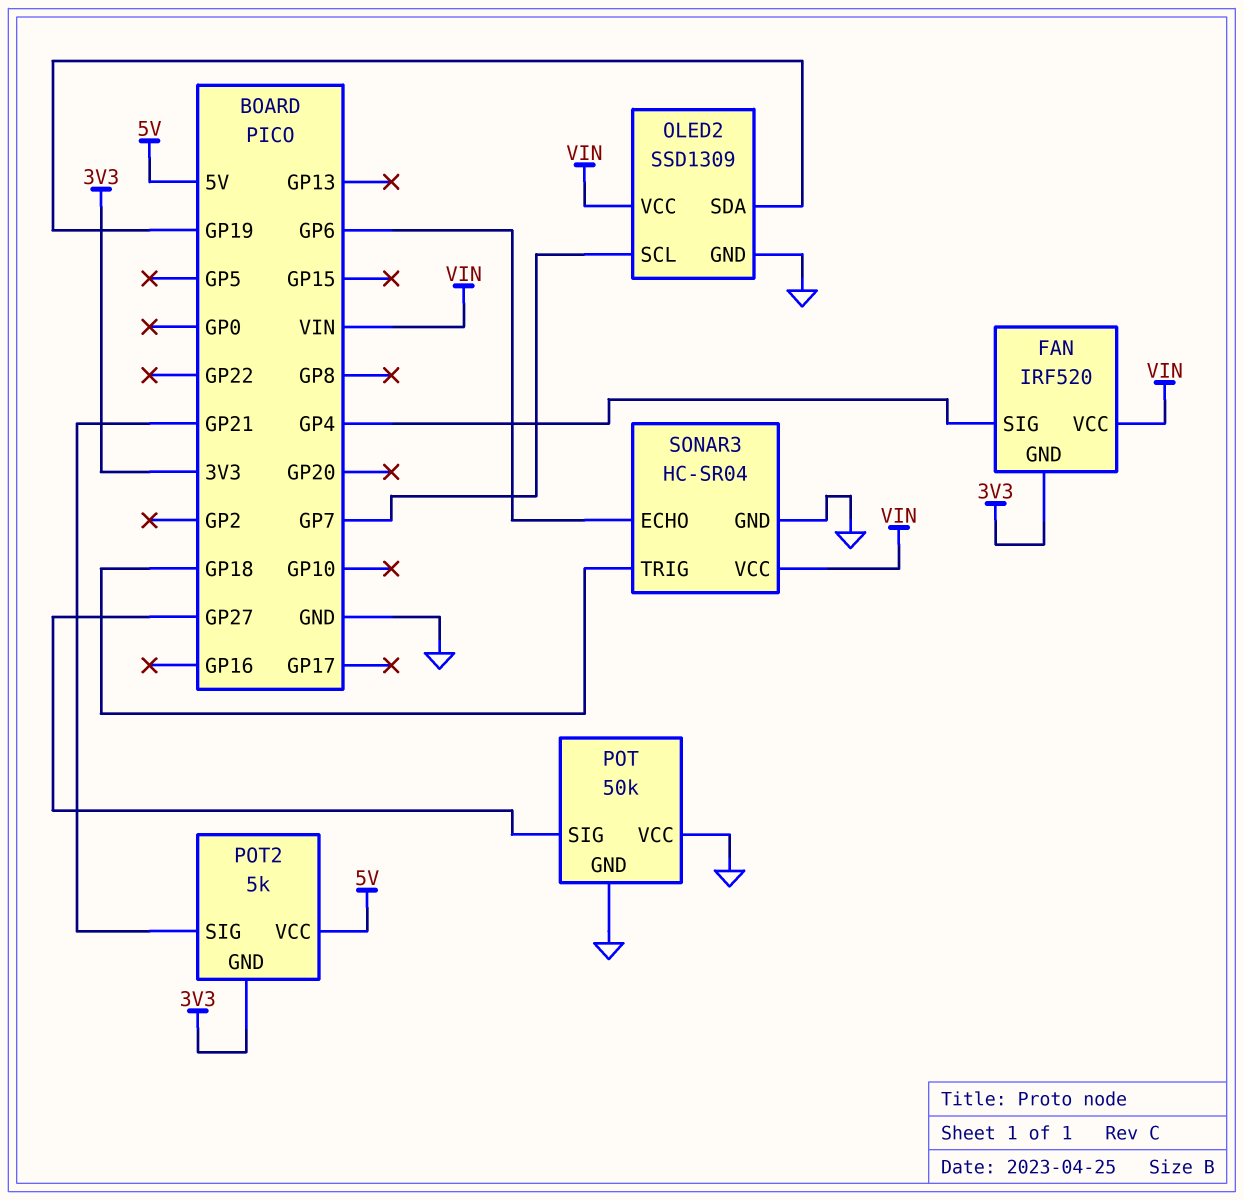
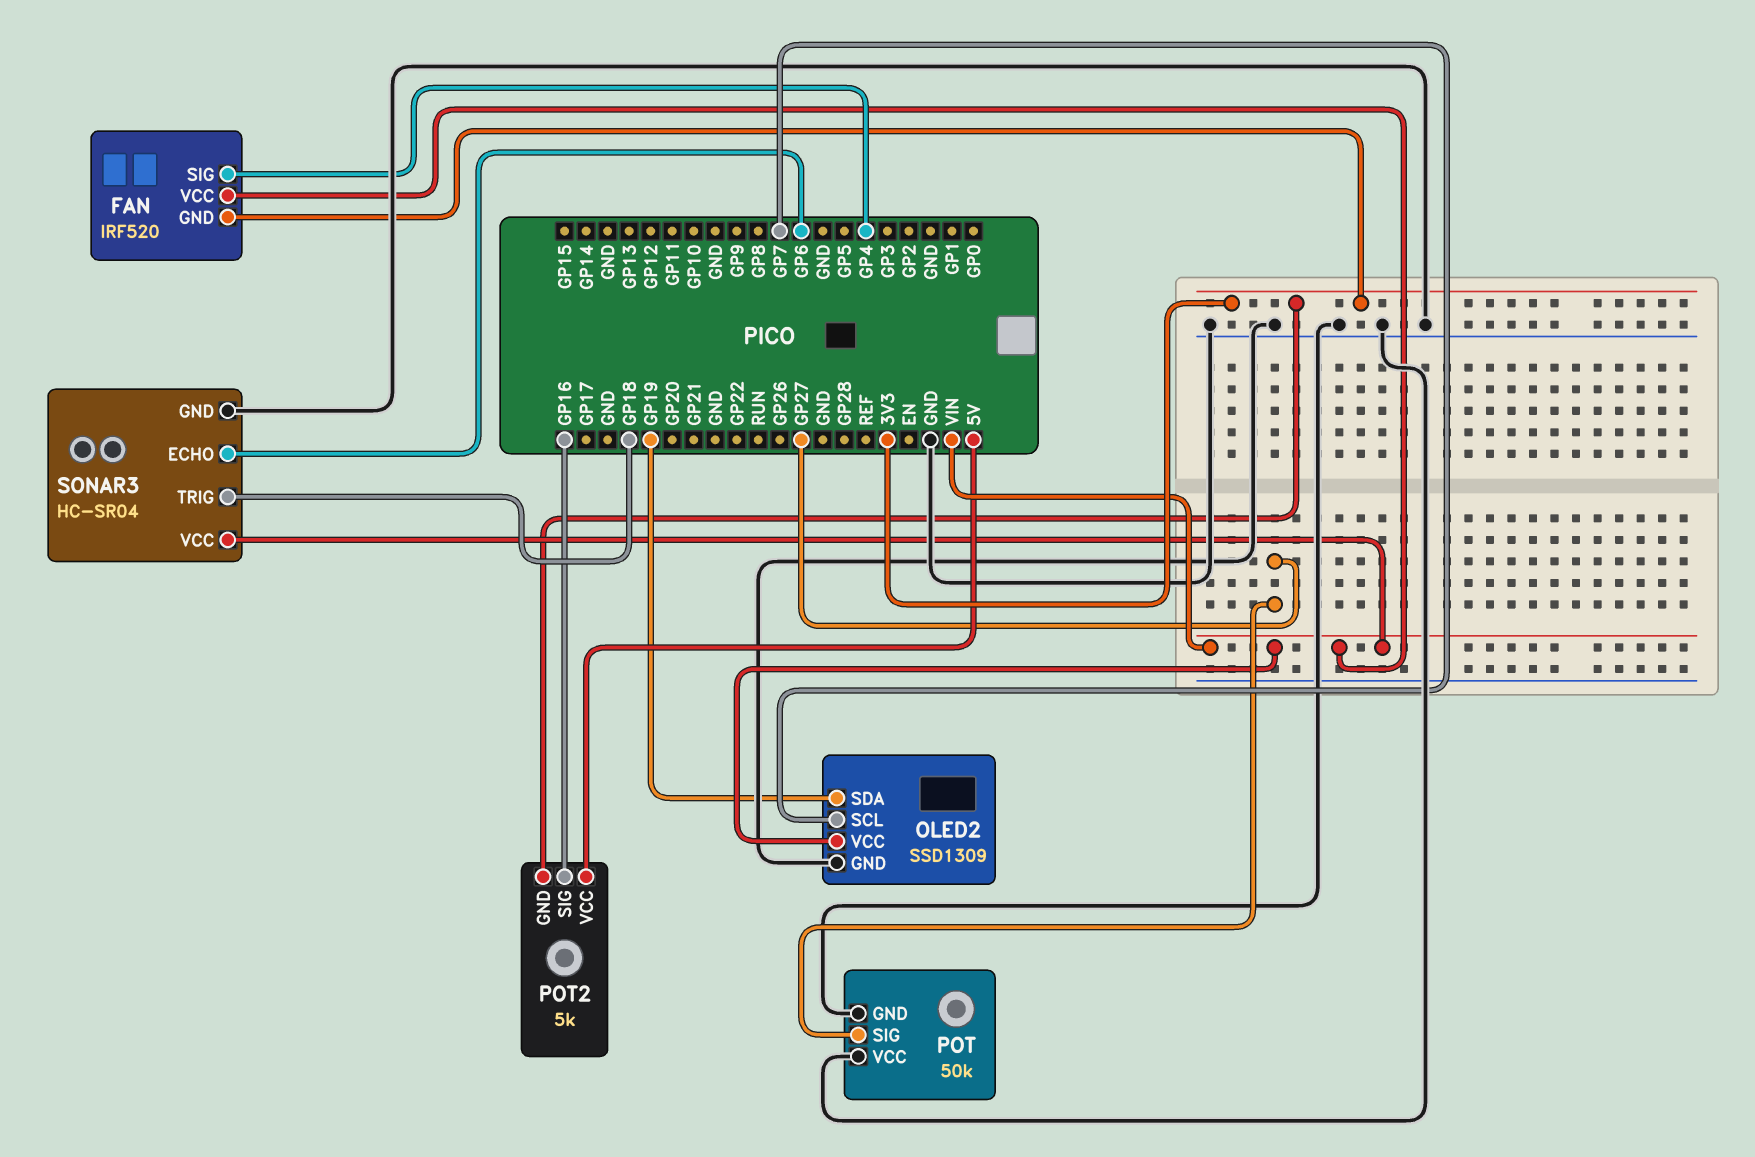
POT2 pin SIG: GP21 -> GP16

